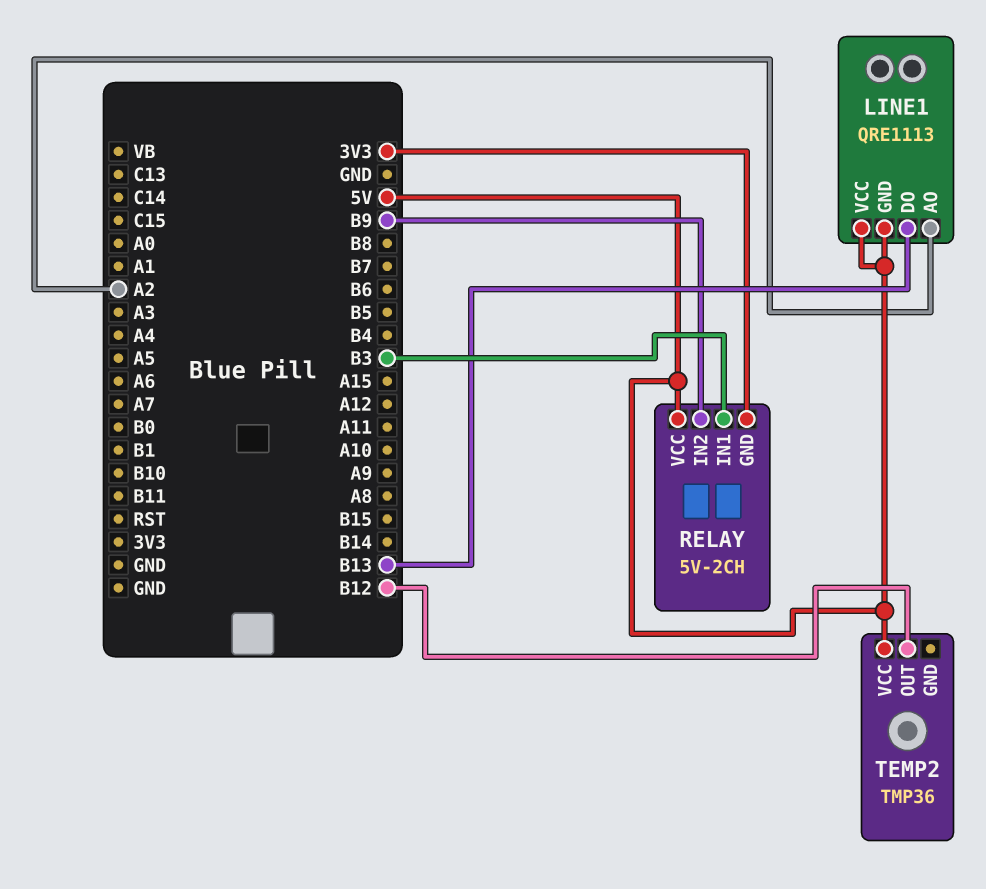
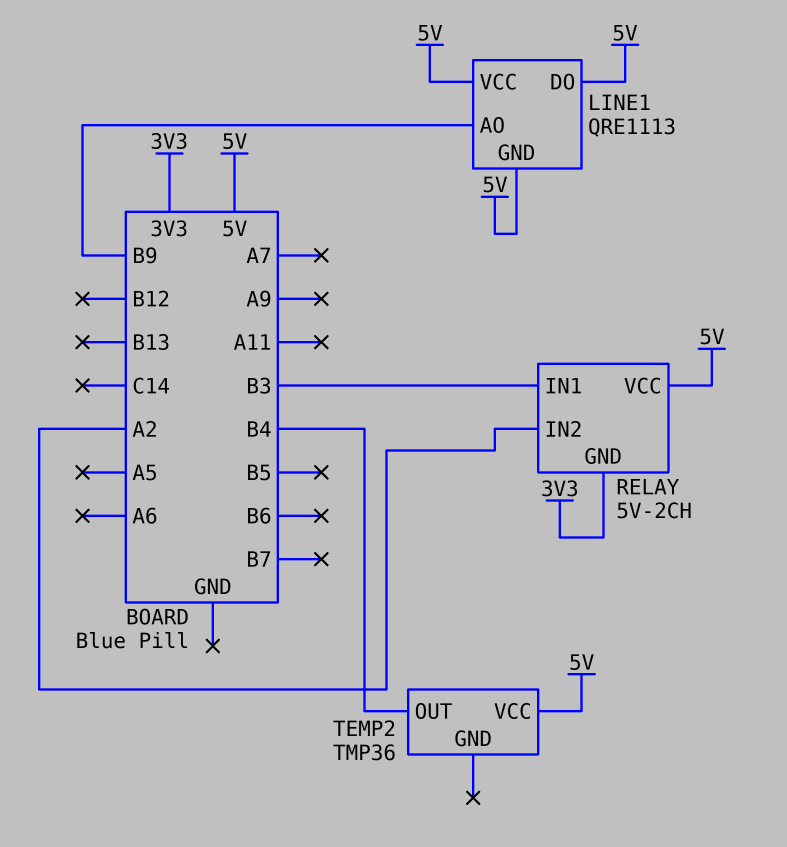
LINE1 pin AO: A2 -> B9
LINE1 pin DO: B13 -> 5V
RELAY pin IN2: B9 -> A2
TEMP2 pin OUT: B12 -> B4

